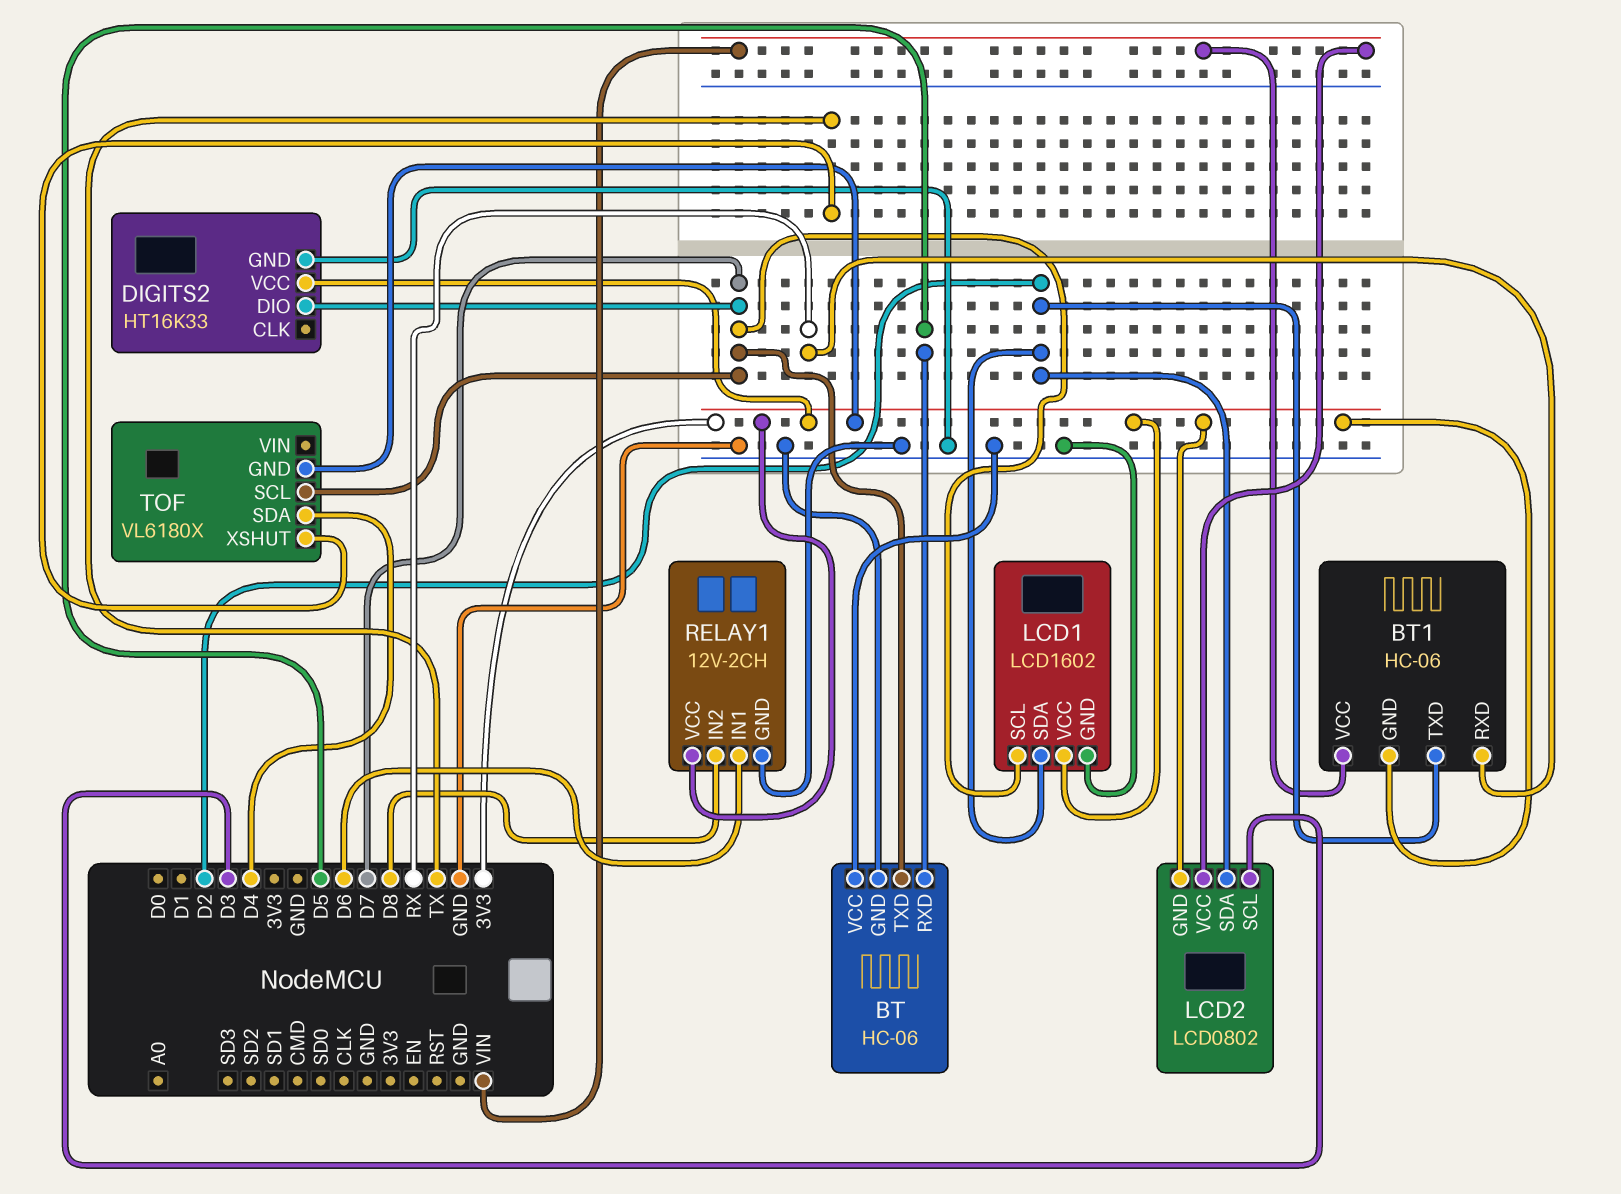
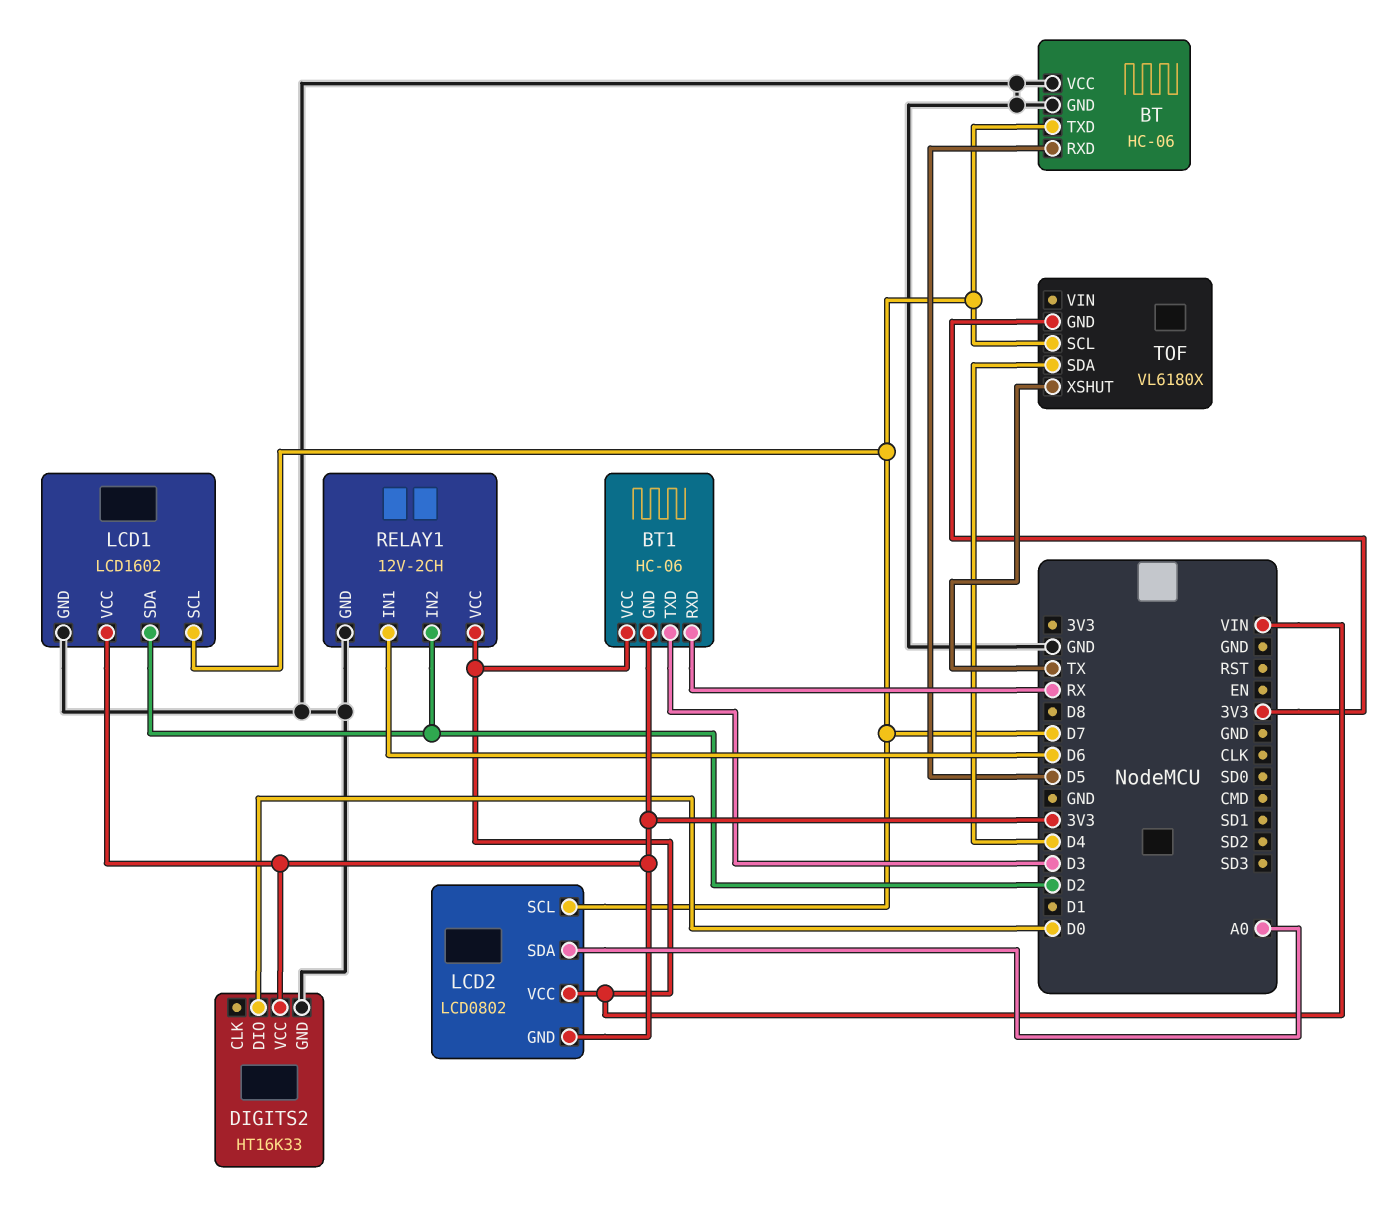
BT1 pin TXD: D2 -> D3
DIGITS2 pin DIO: D7 -> D0
LCD2 pin SCL: D3 -> D7
LCD2 pin SDA: D2 -> A0
RELAY1 pin IN2: D8 -> D2
RELAY1 pin VCC: 3V3 -> VIN

